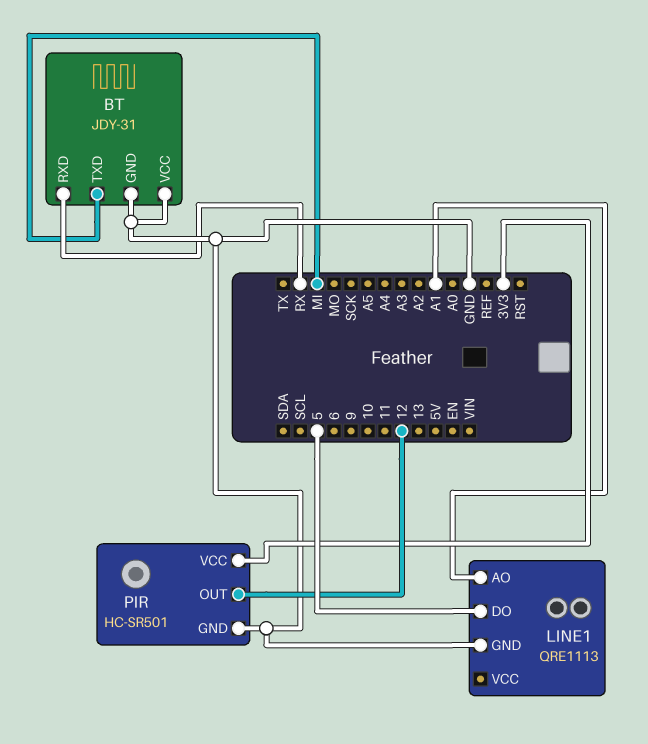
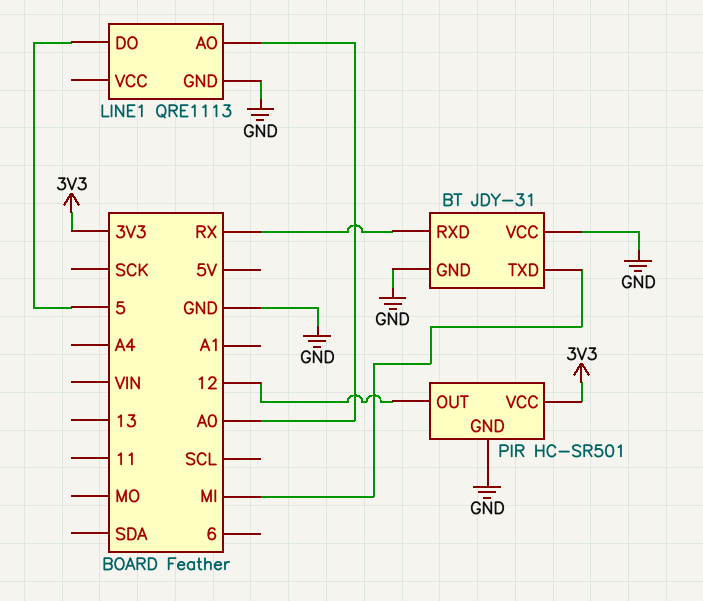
LINE1 pin AO: A1 -> A0

